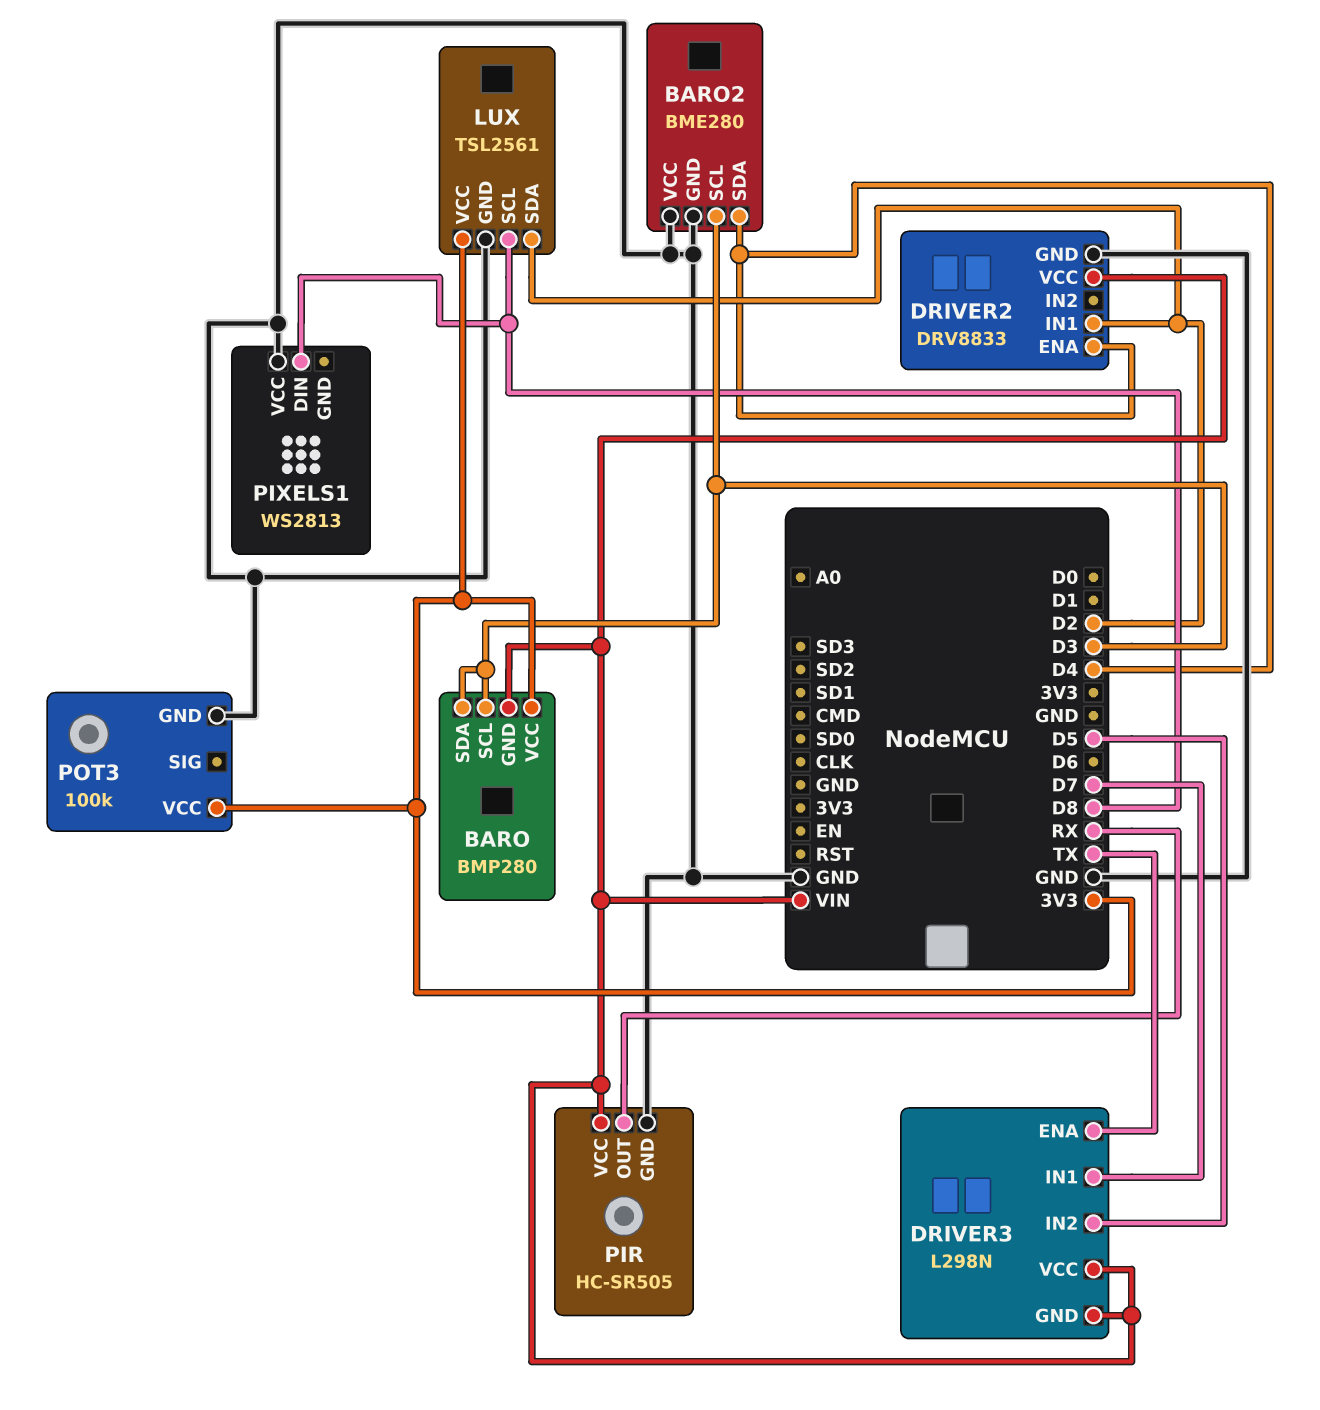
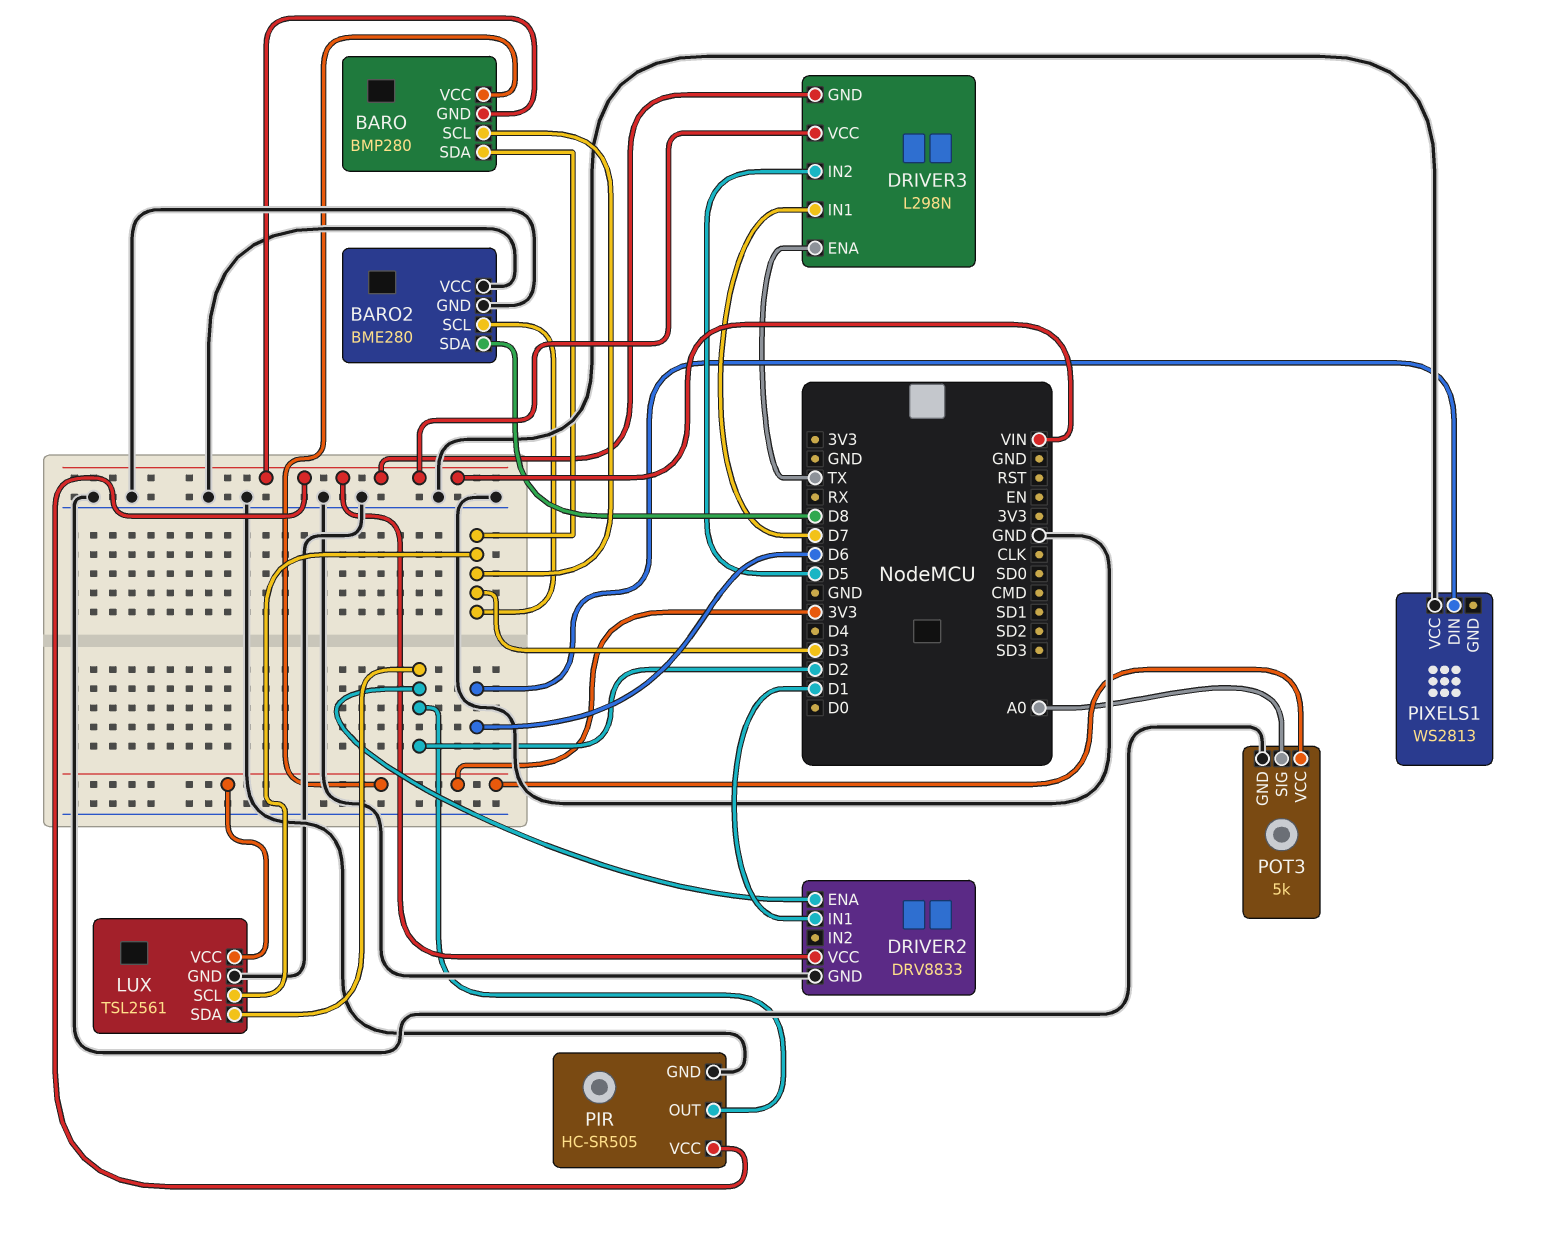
BARO2 pin SDA: D4 -> D8
DRIVER2 pin ENA: D4 -> D2
DRIVER2 pin IN1: D2 -> D1
LUX pin SCL: D8 -> D3
PIR pin OUT: RX -> D2
PIXELS1 pin DIN: D8 -> D6
POT3: 100k -> 5k
POT3 pin SIG: none -> A0

